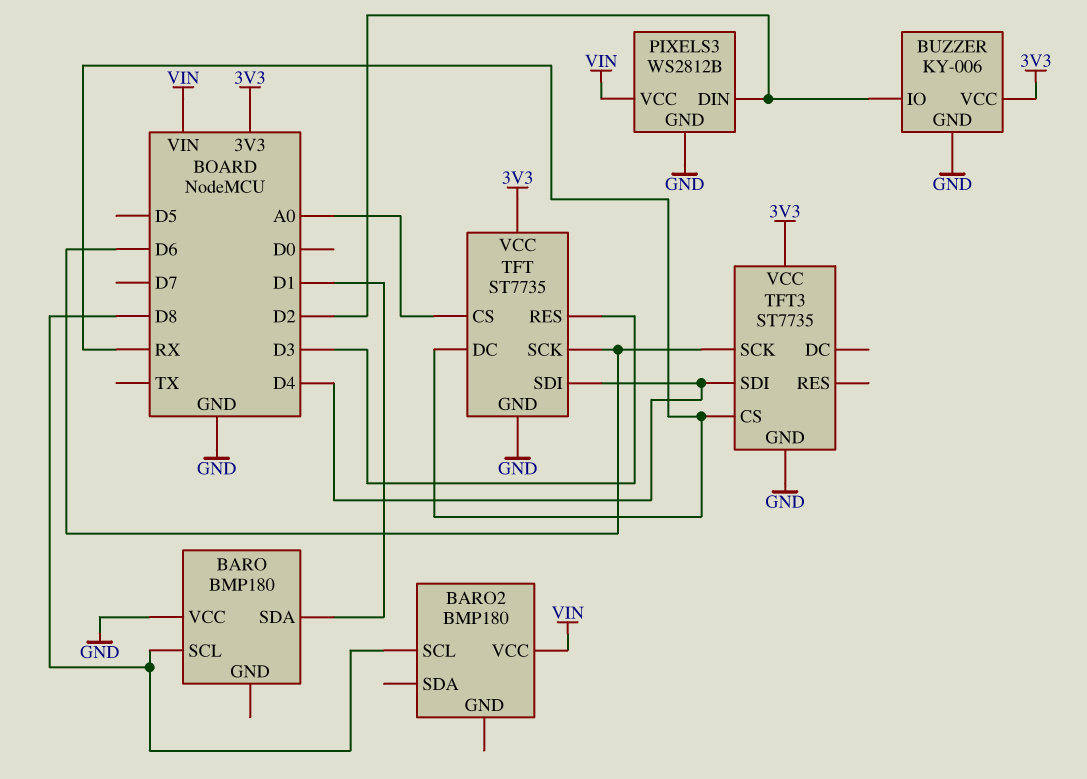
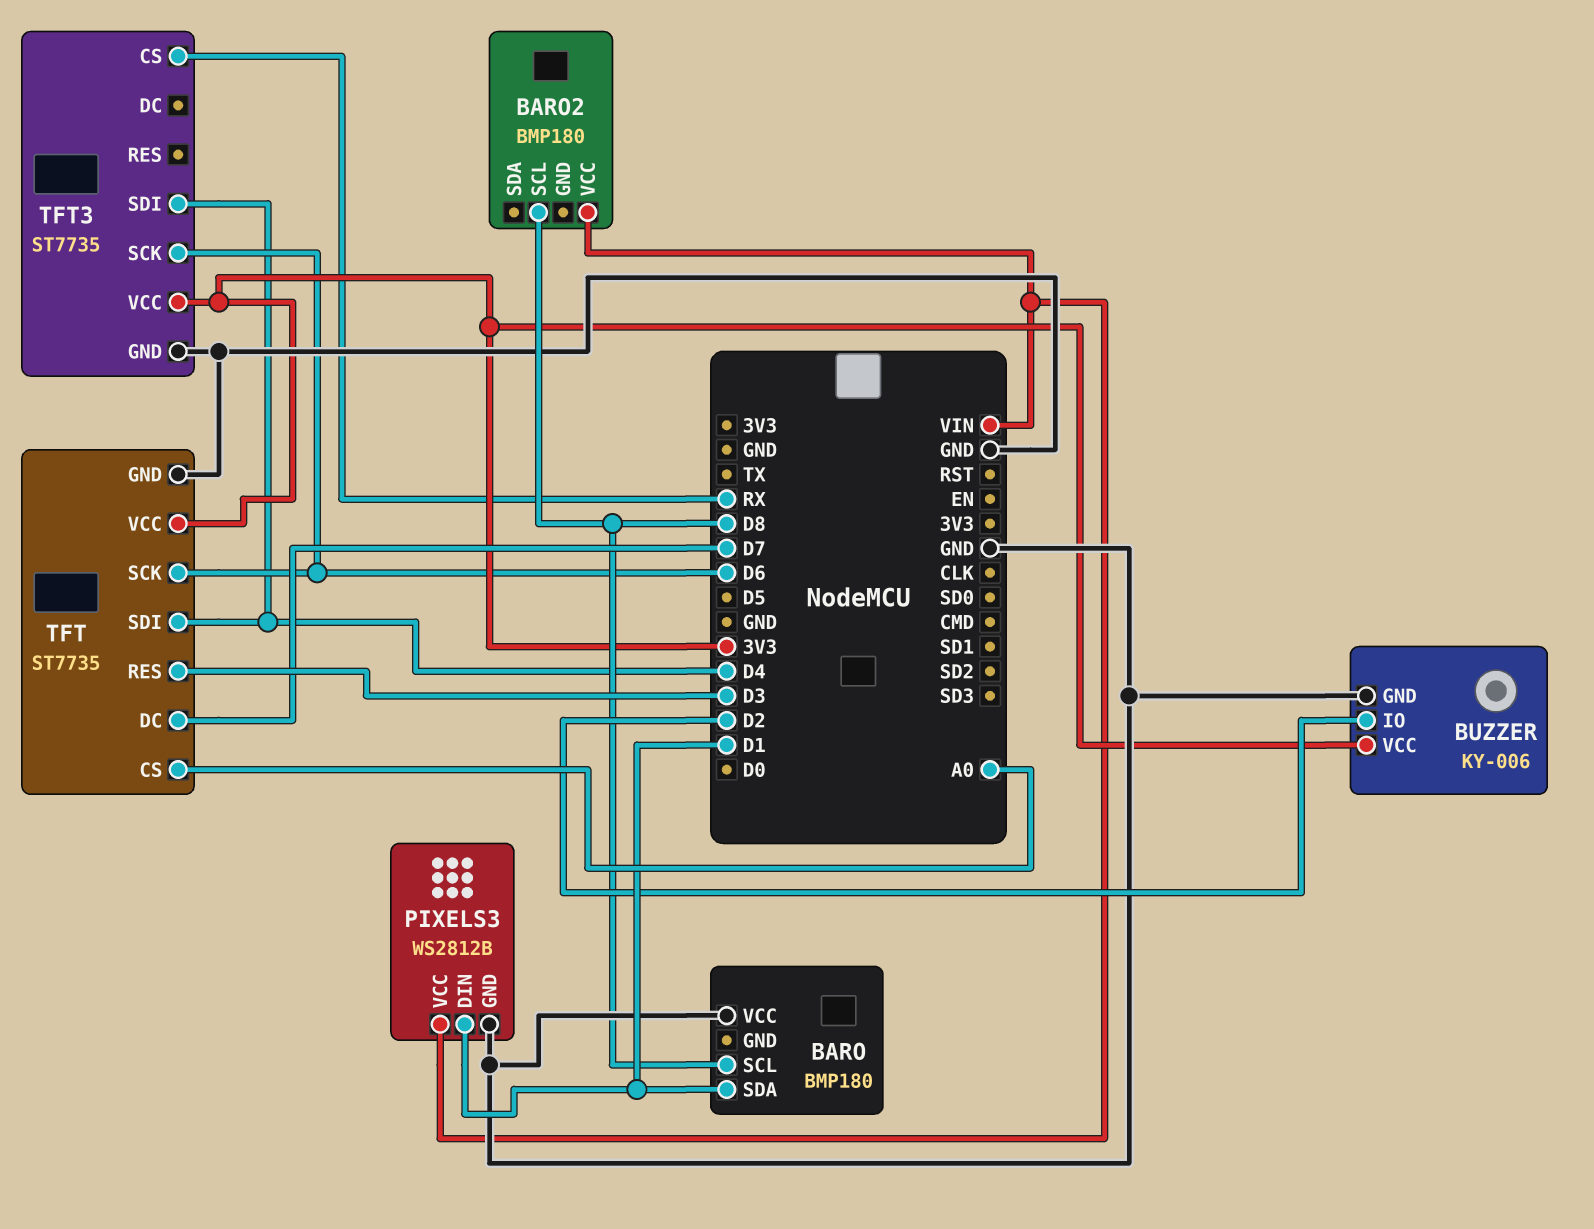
PIXELS3 pin DIN: D2 -> D1
TFT pin DC: RX -> D7

